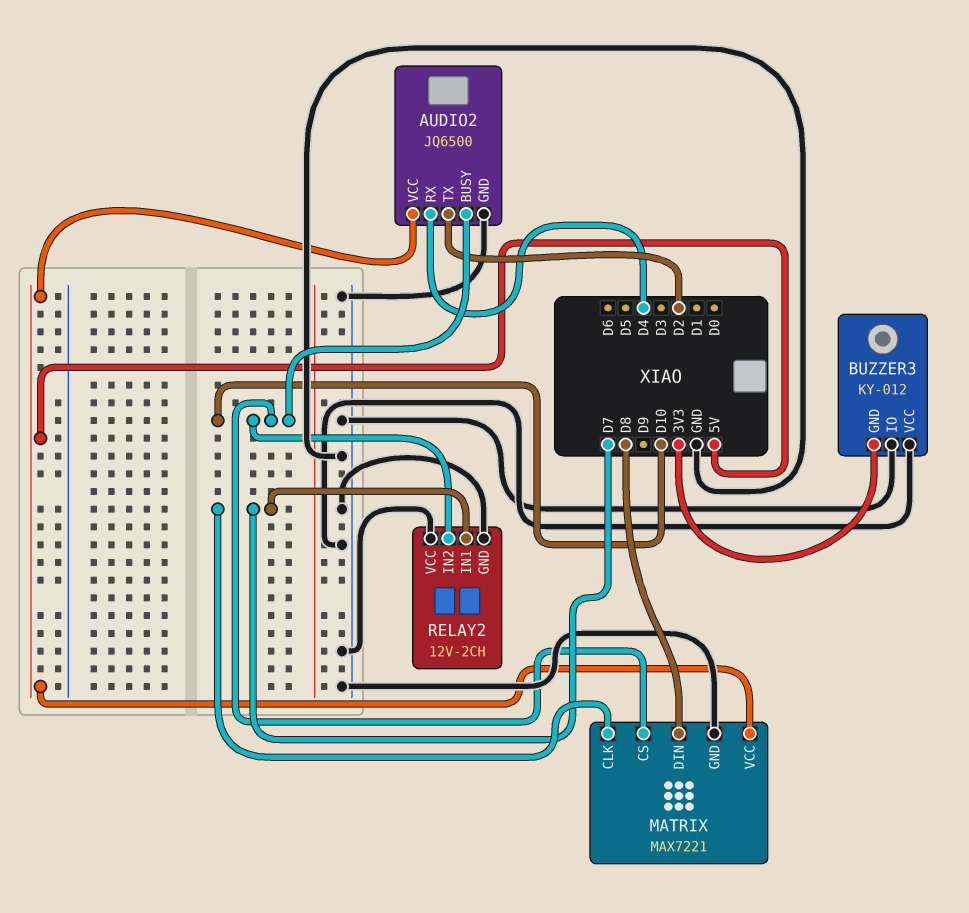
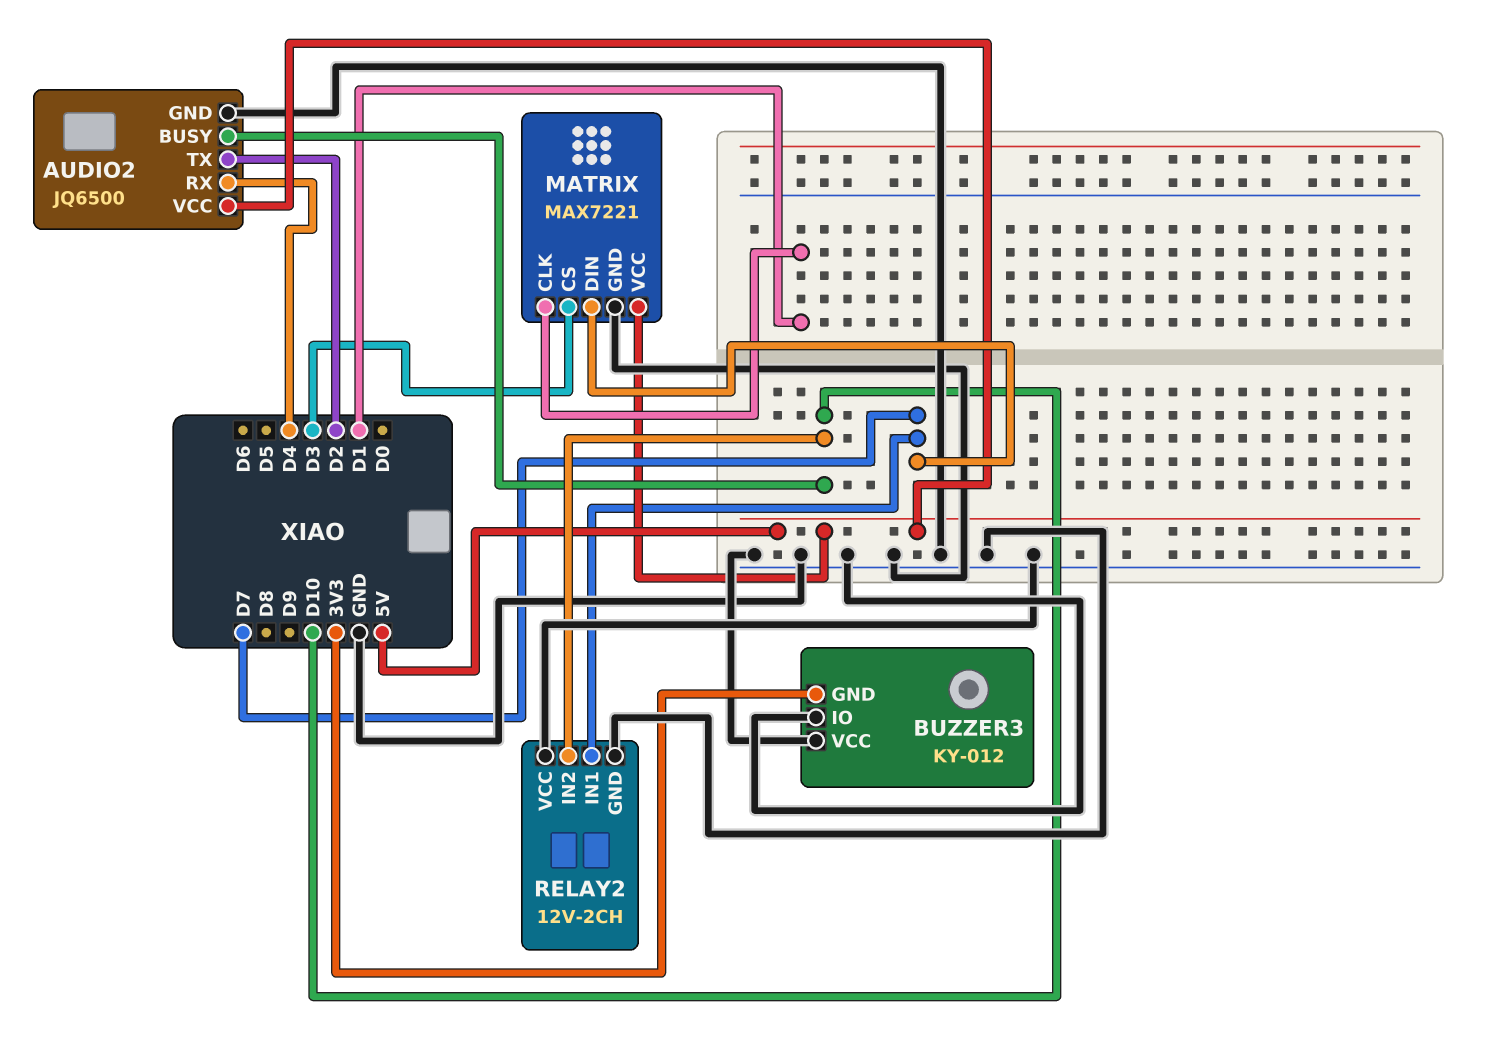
MATRIX pin CLK: D7 -> D1
MATRIX pin CS: D10 -> D3
MATRIX pin DIN: D8 -> D7

